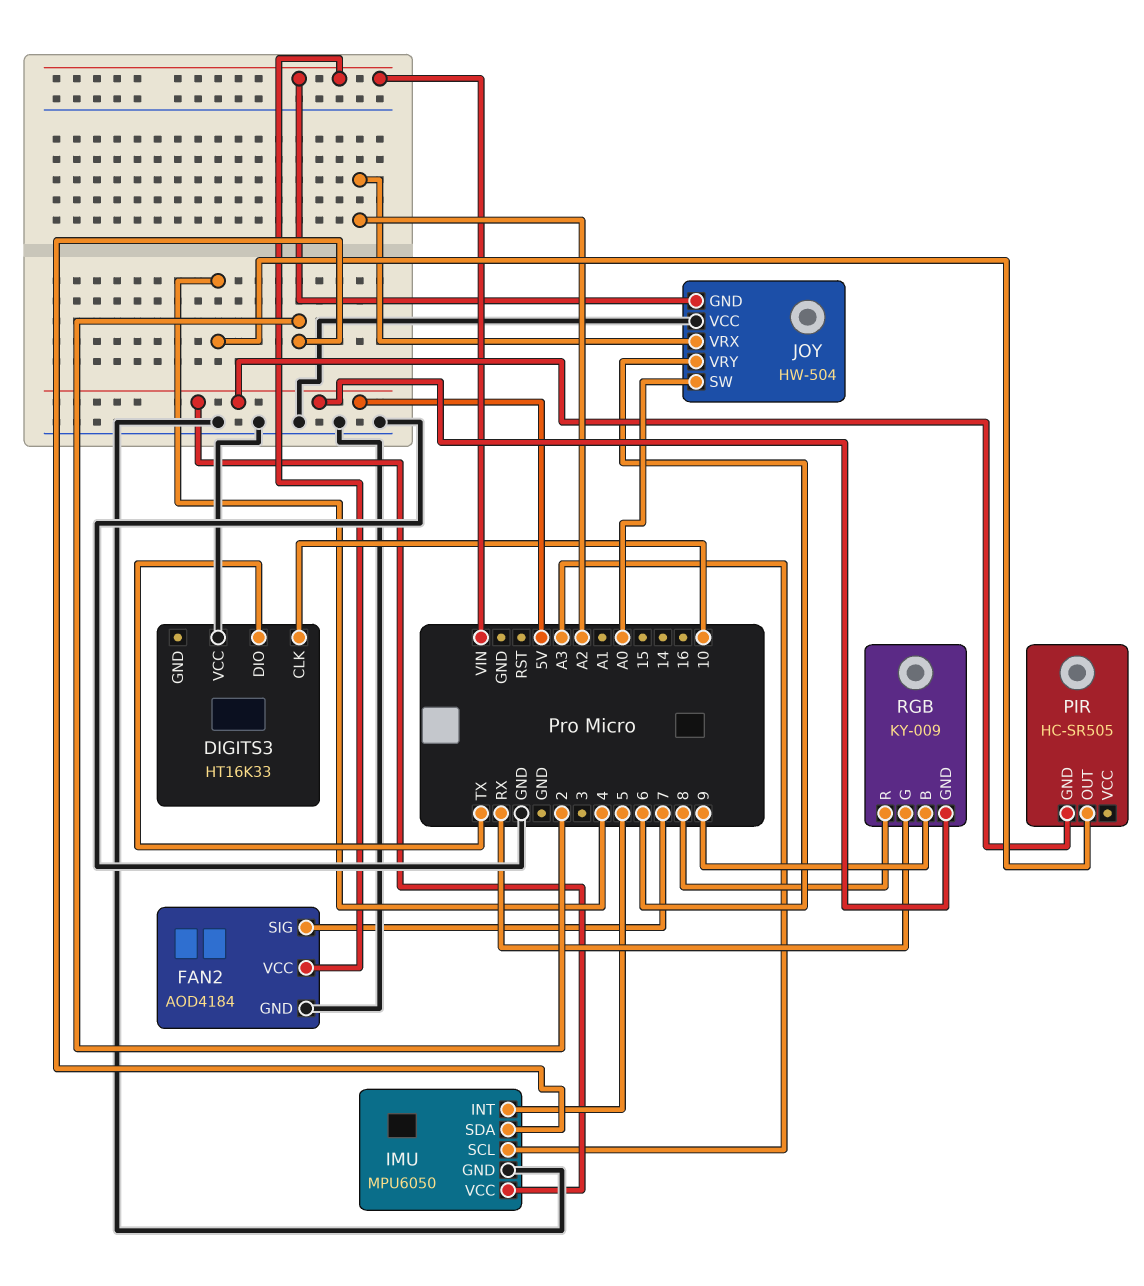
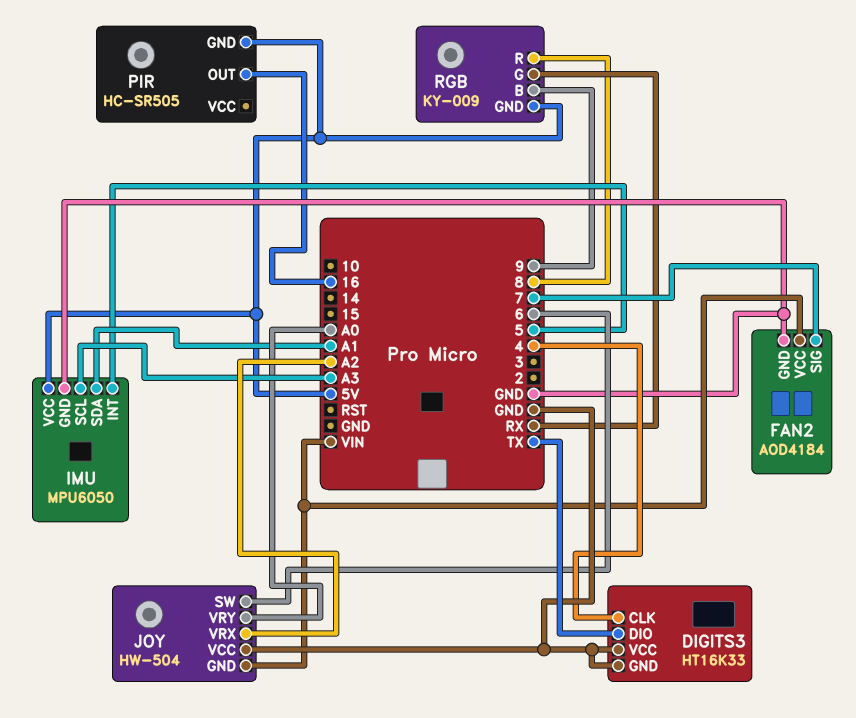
DIGITS3 pin CLK: 10 -> 4
DIGITS3 pin GND: none -> GND
IMU pin SDA: 2 -> A1
JOY pin SW: A0 -> 6
JOY pin VRY: 6 -> A0
PIR pin OUT: 4 -> 16

